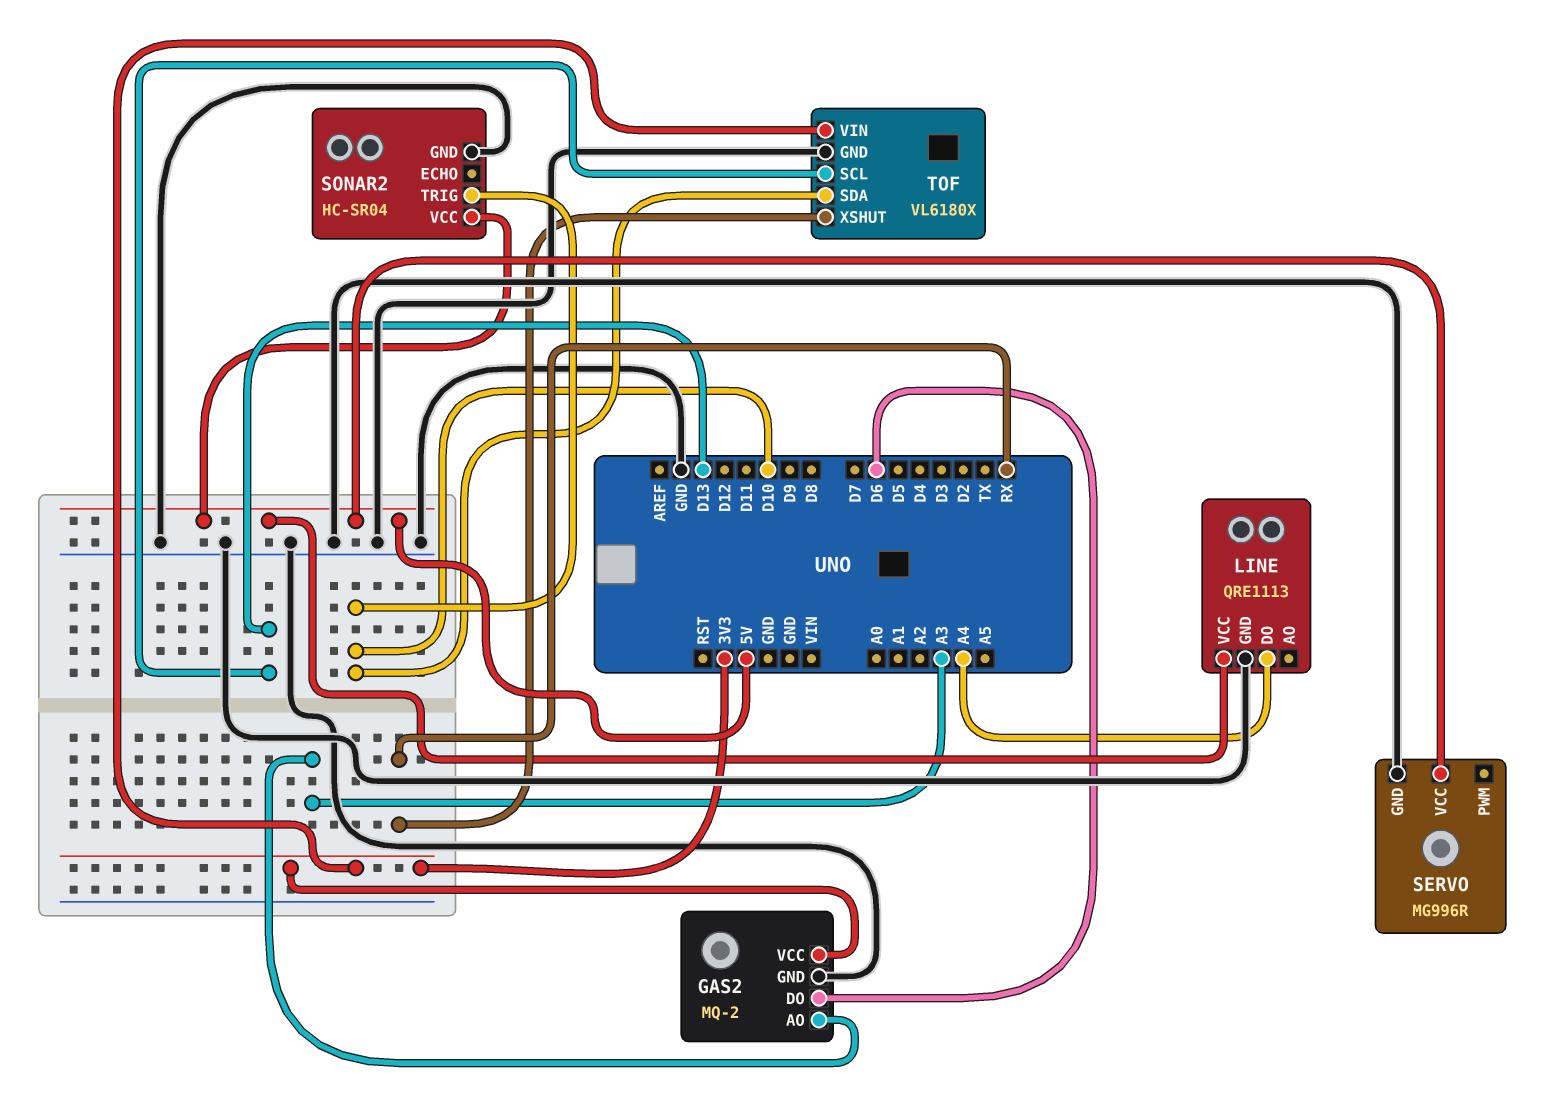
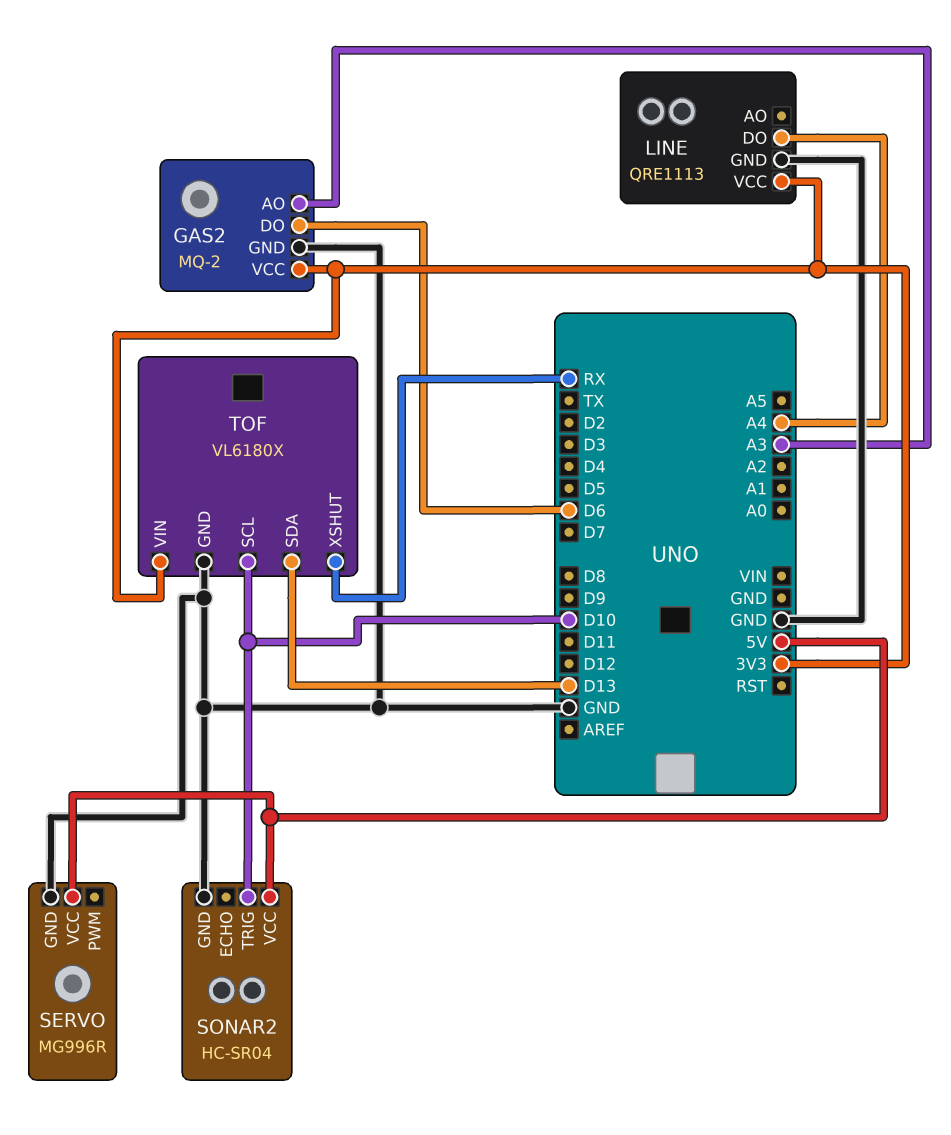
LINE pin VCC: 5V -> 3V3
TOF pin SCL: D13 -> D10
TOF pin SDA: D10 -> D13

